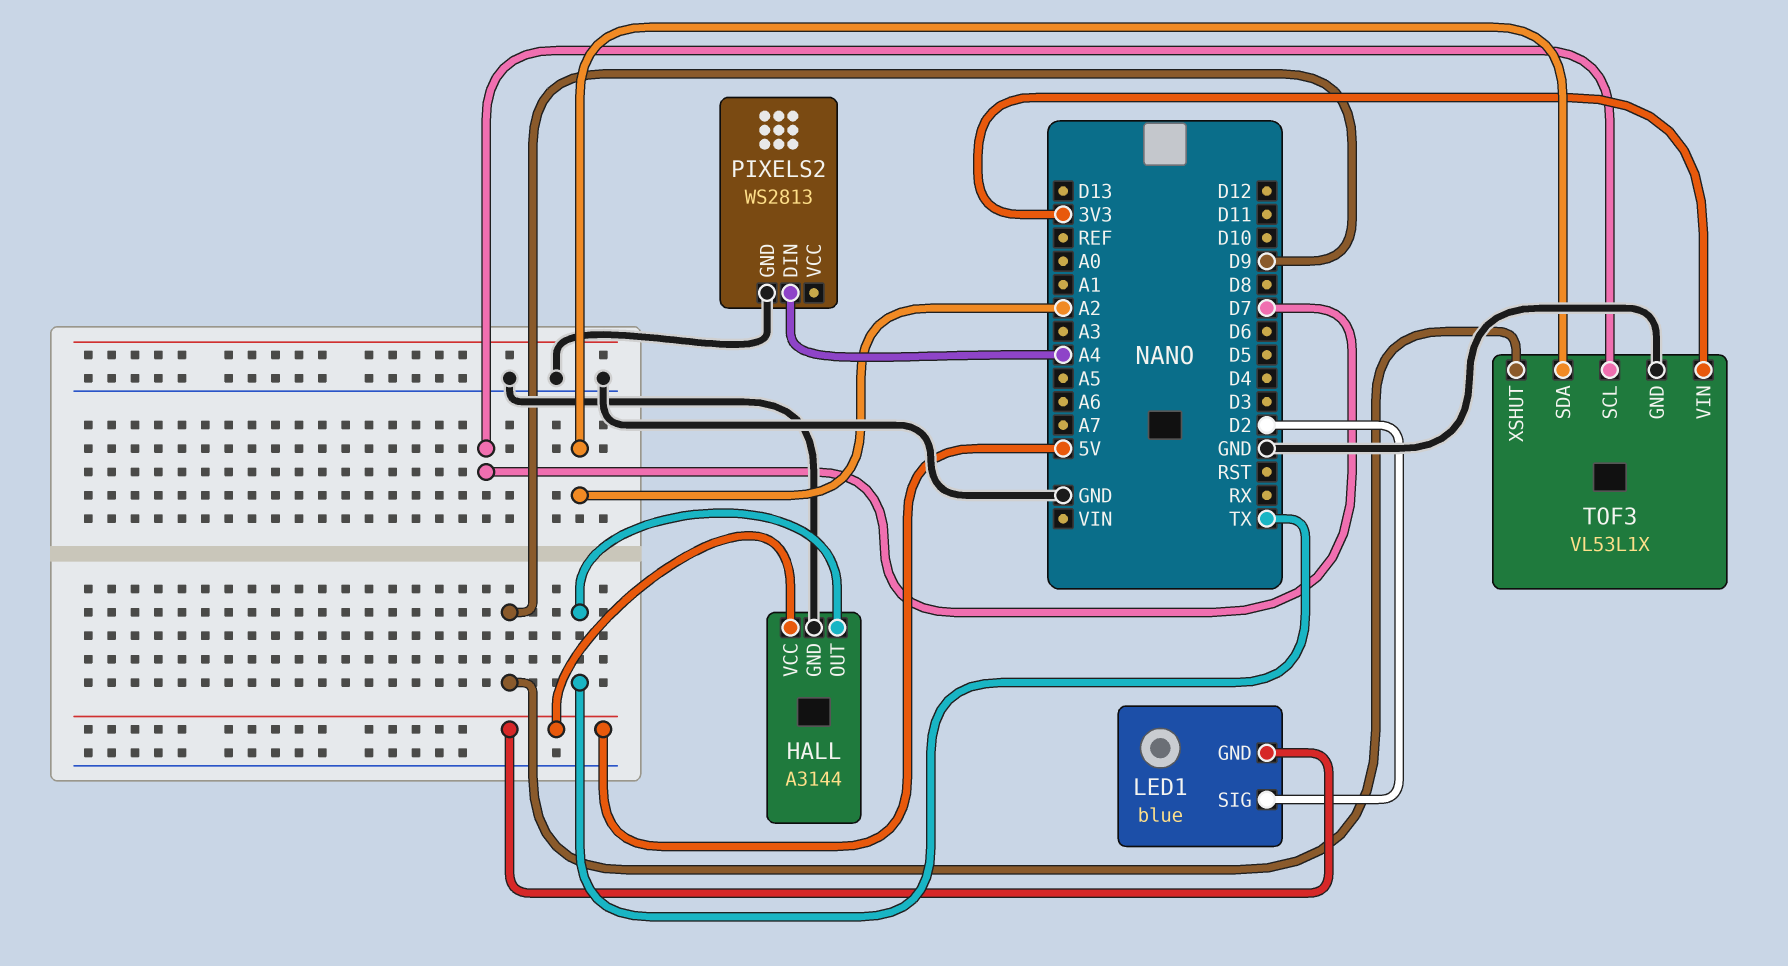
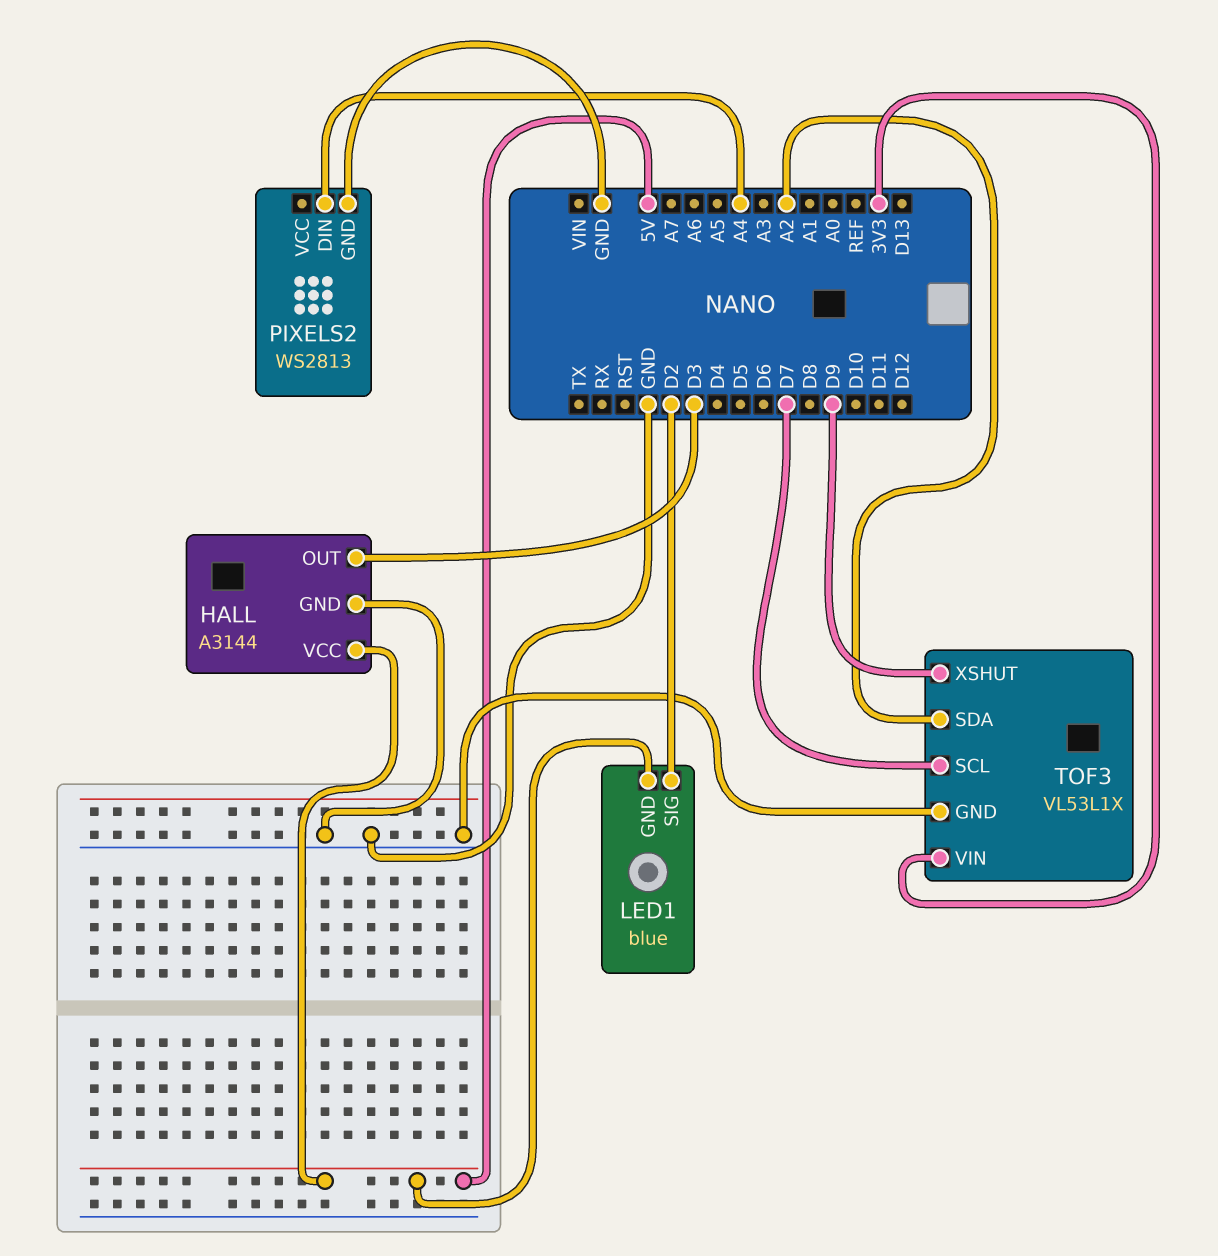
HALL pin OUT: TX -> D3

